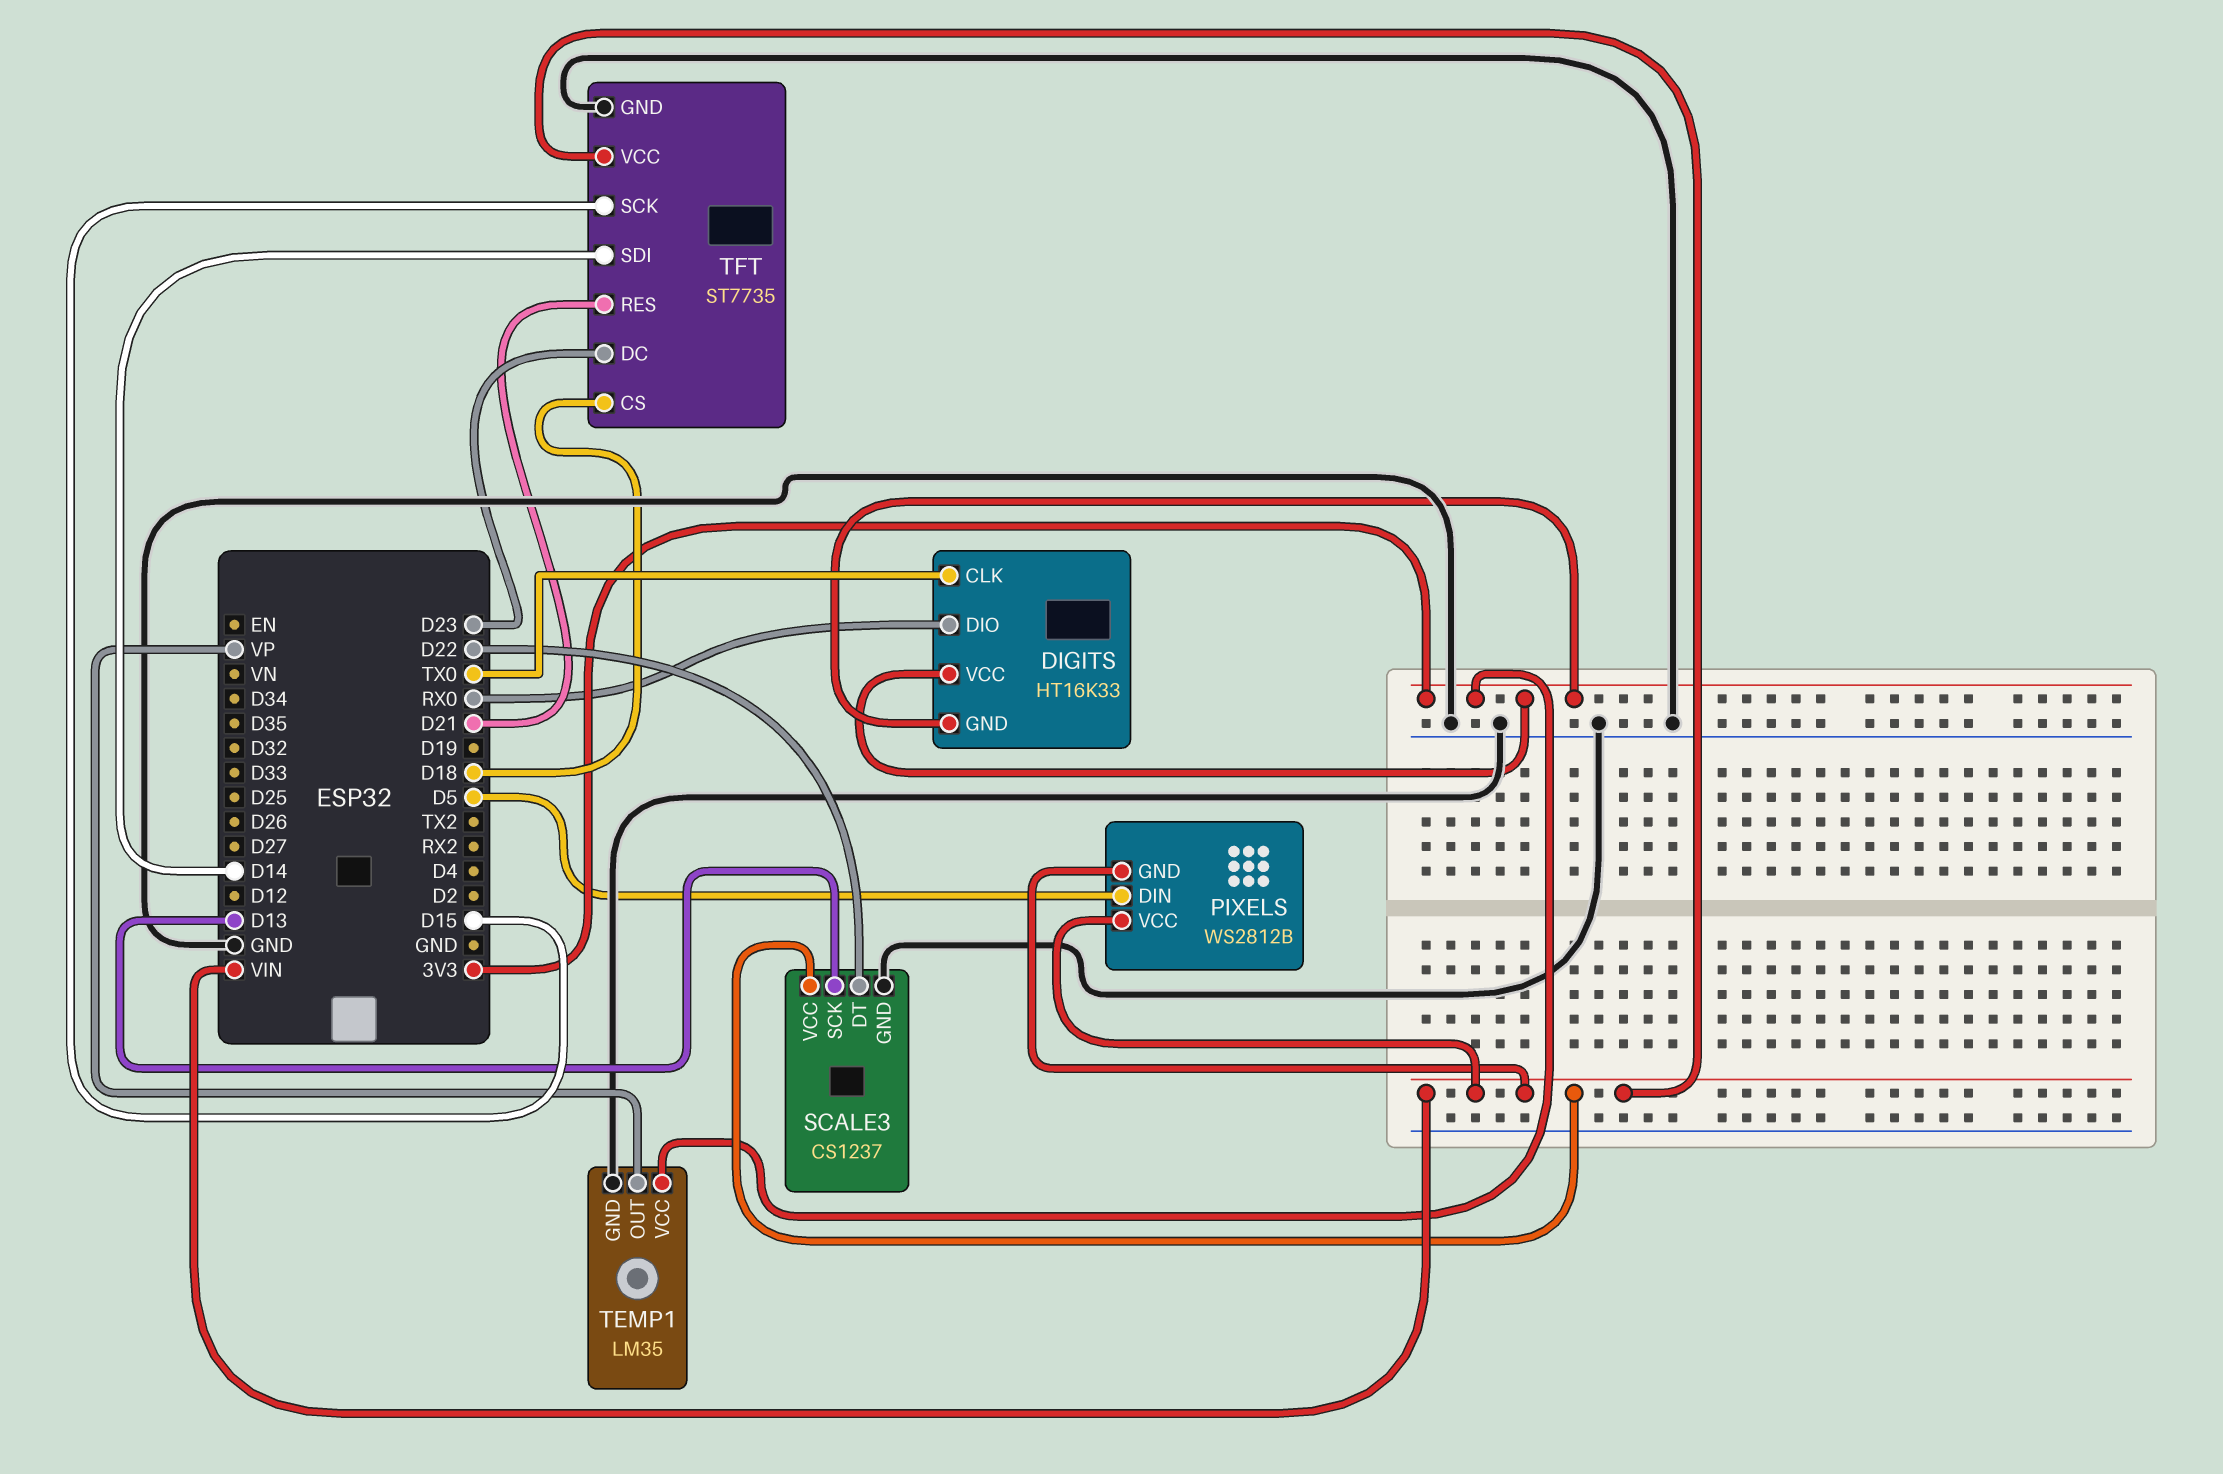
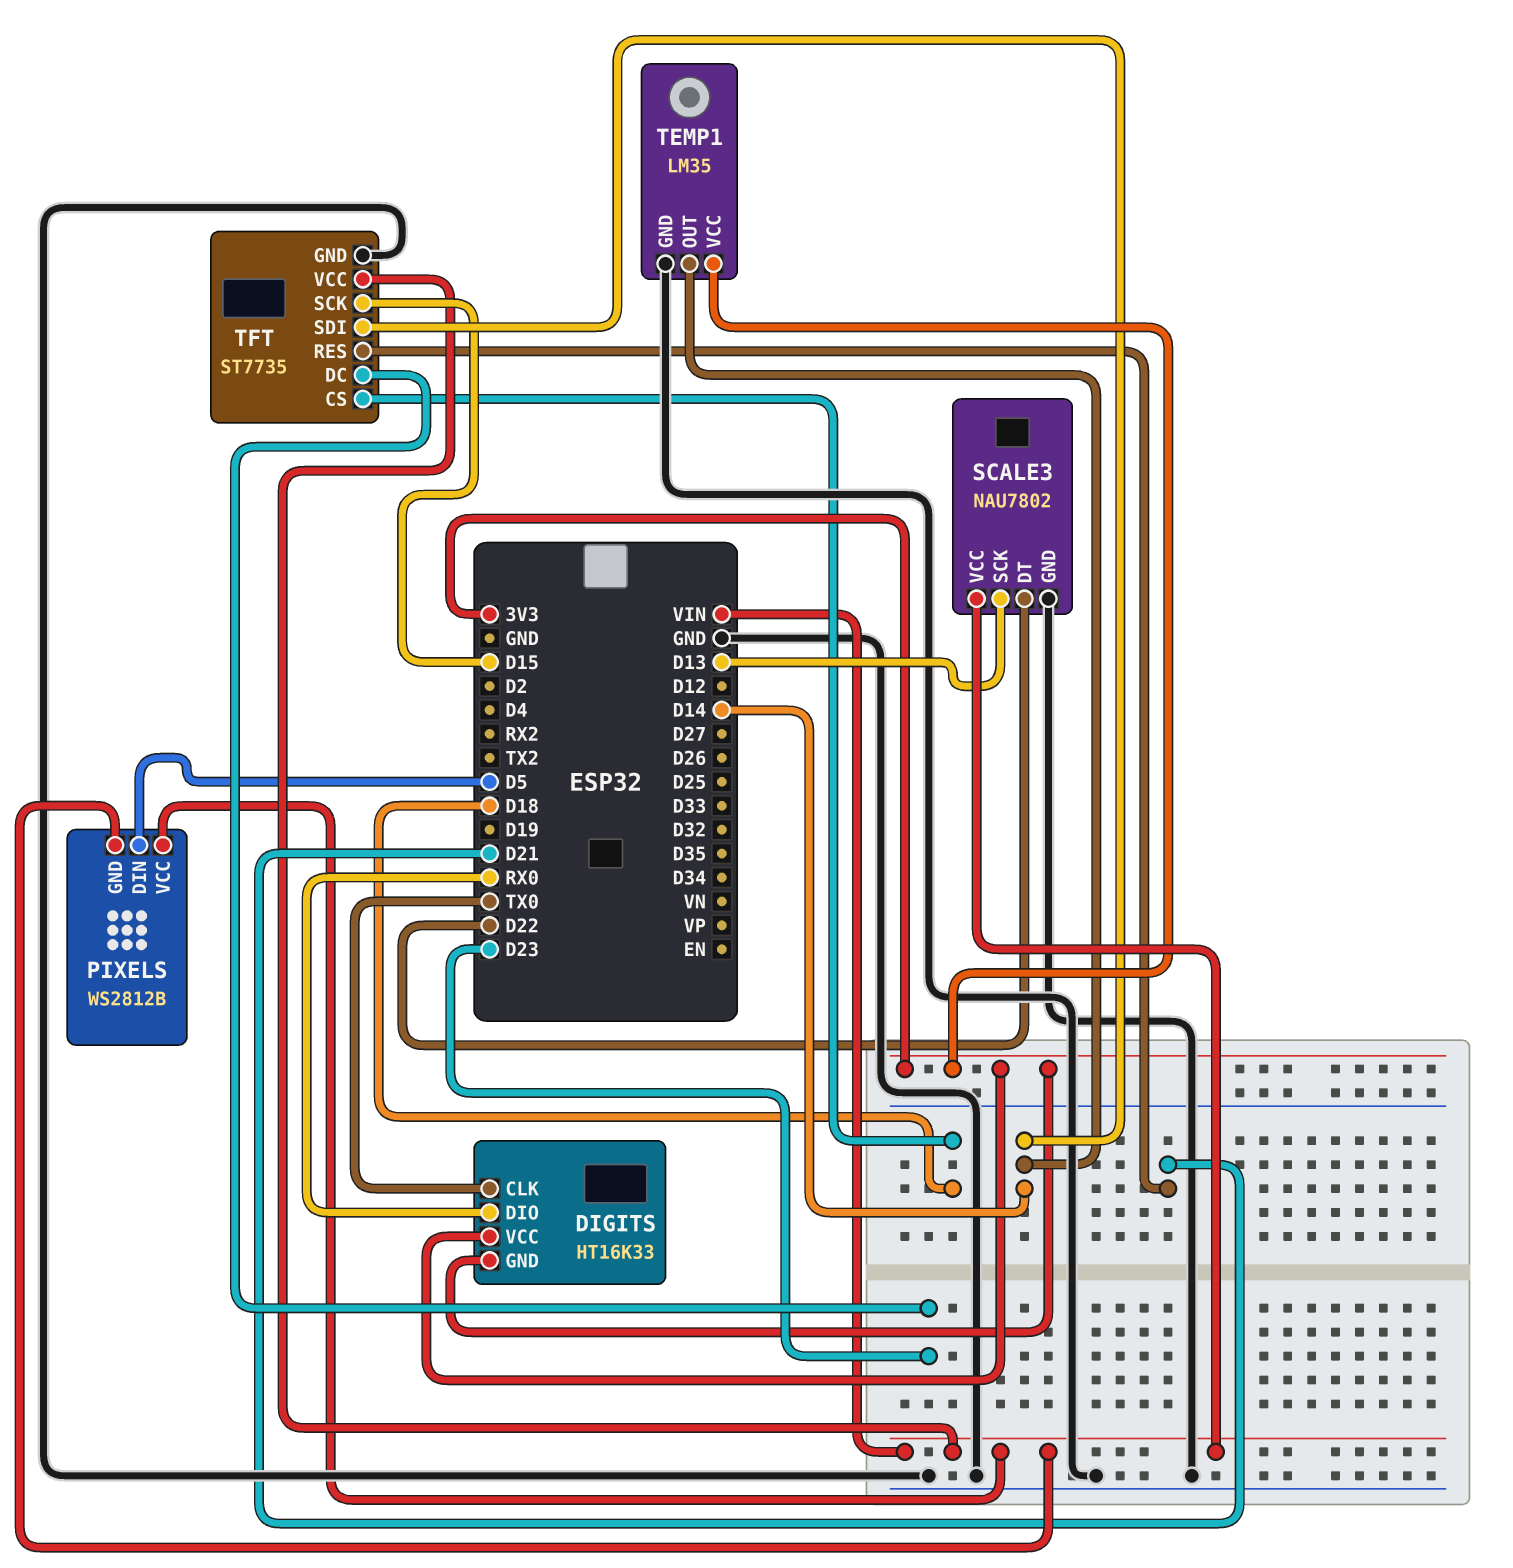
SCALE3: CS1237 -> NAU7802
TEMP1 pin OUT: VP -> D14

